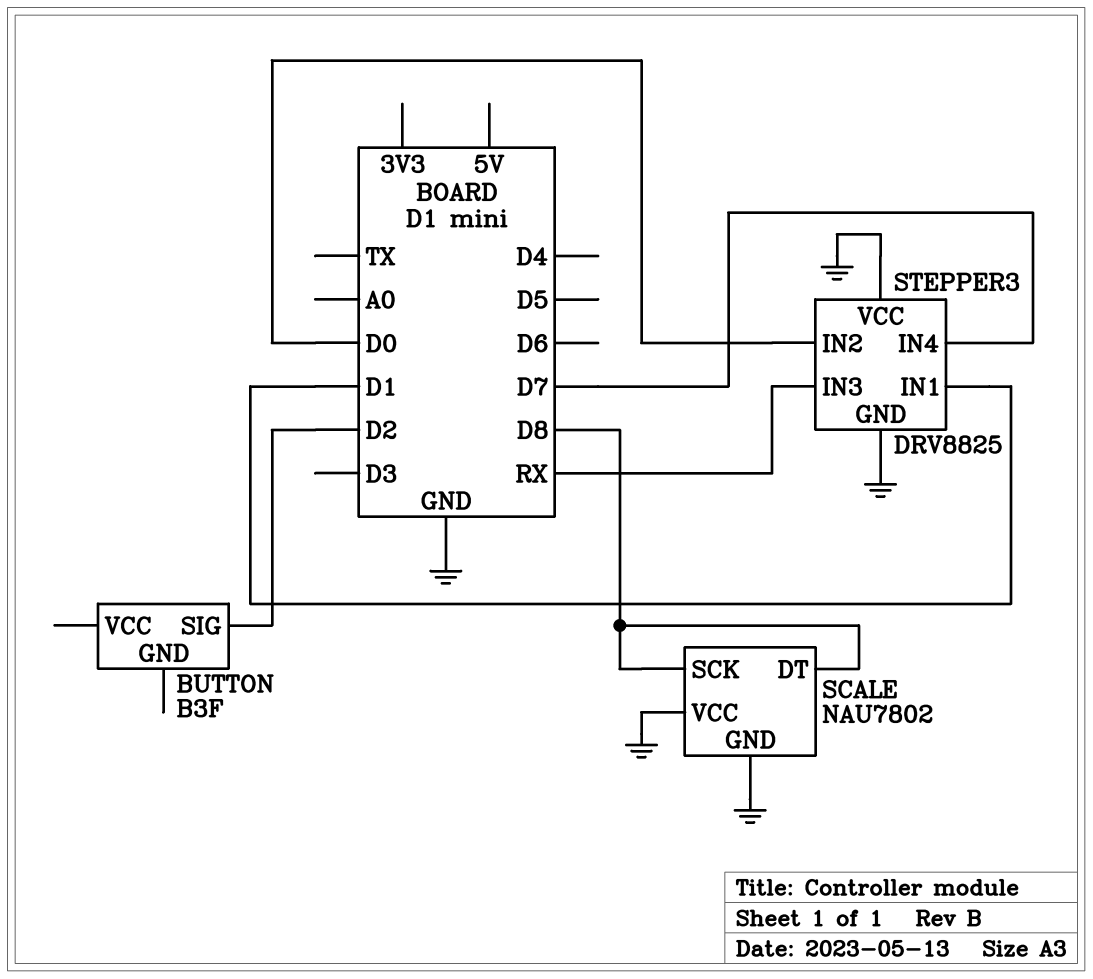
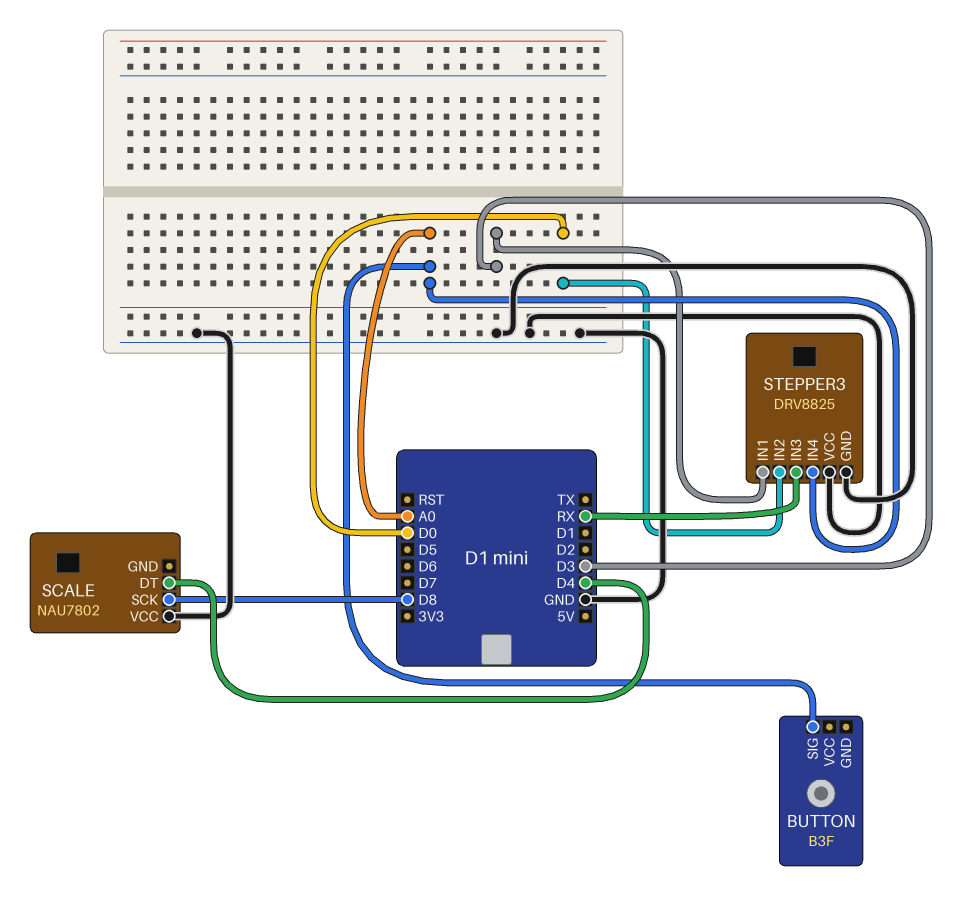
BUTTON pin SIG: D2 -> A0
SCALE pin DT: D8 -> D4
SCALE pin GND: GND -> none
STEPPER3 pin IN1: D1 -> D3
STEPPER3 pin IN4: D7 -> A0

